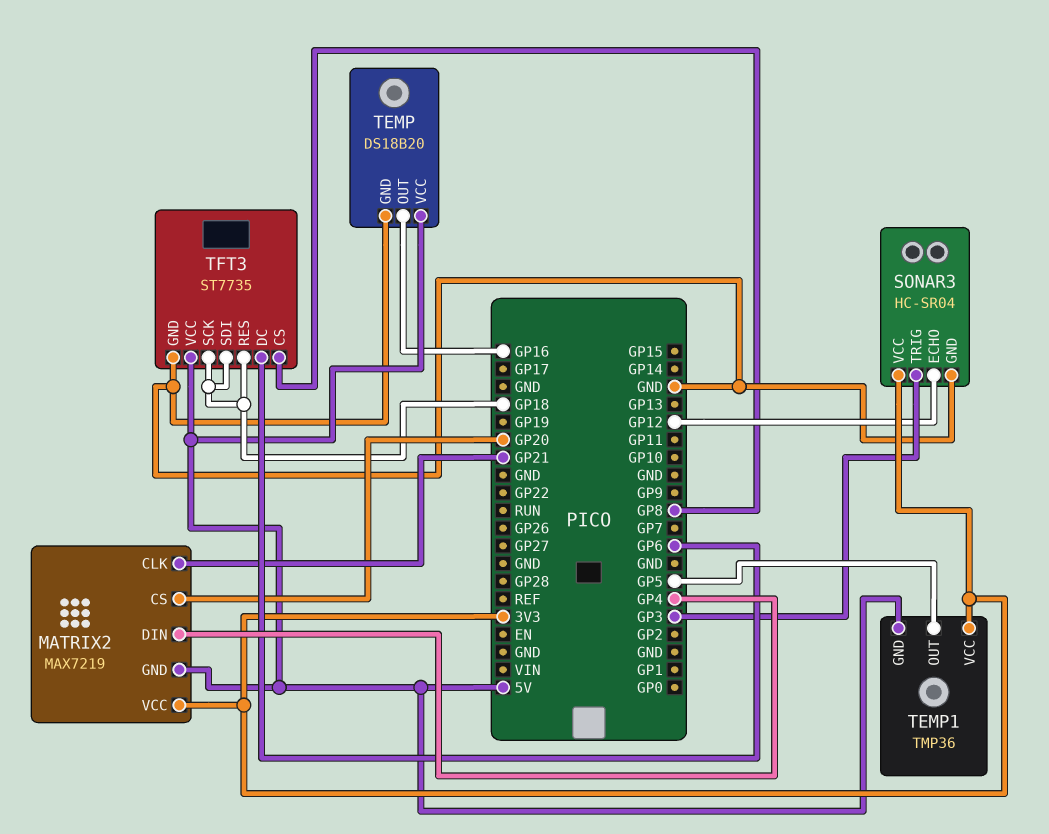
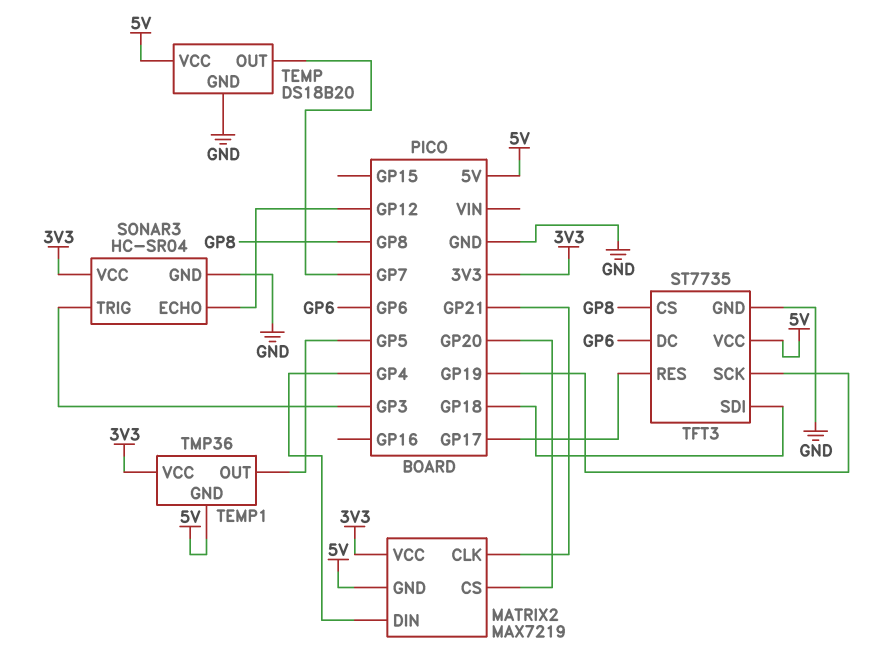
TEMP pin OUT: GP16 -> GP7
TFT3 pin RES: GP18 -> GP17
TFT3 pin SCK: GP18 -> GP19

